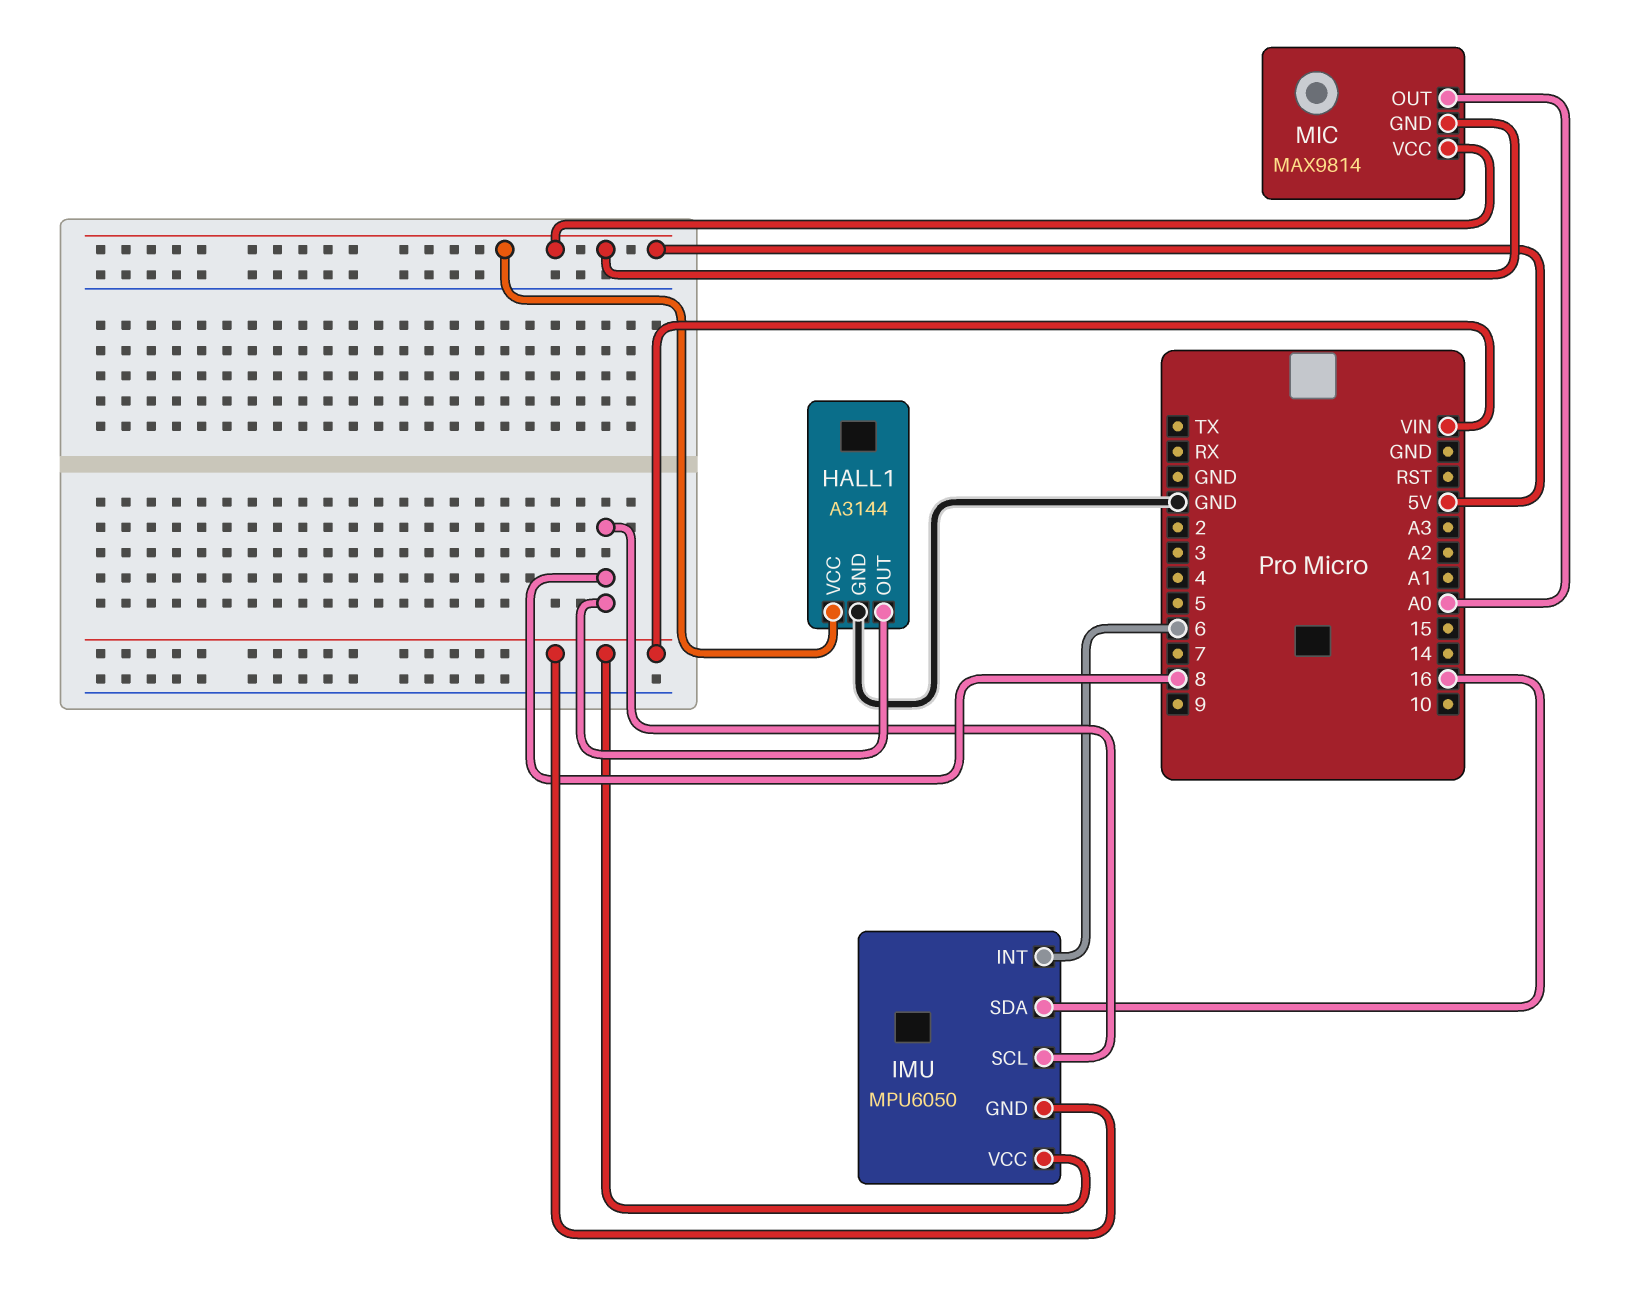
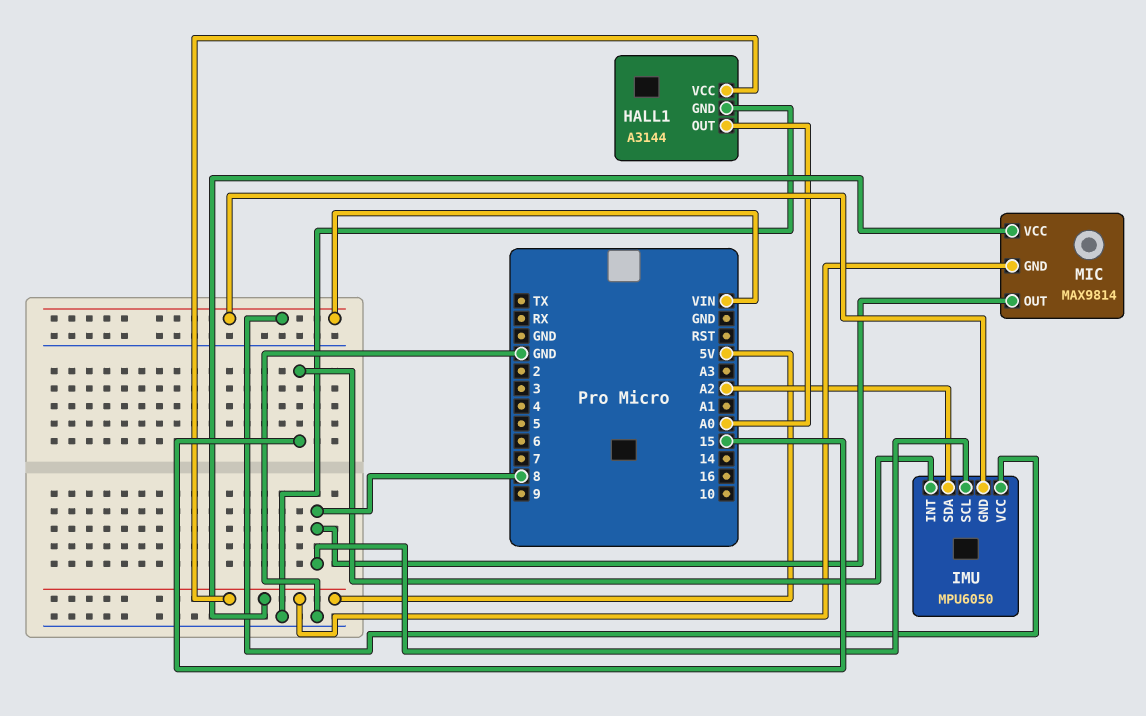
HALL1 pin OUT: 8 -> A0
IMU pin INT: 6 -> 15
IMU pin SDA: 16 -> A2
MIC pin OUT: A0 -> 8

